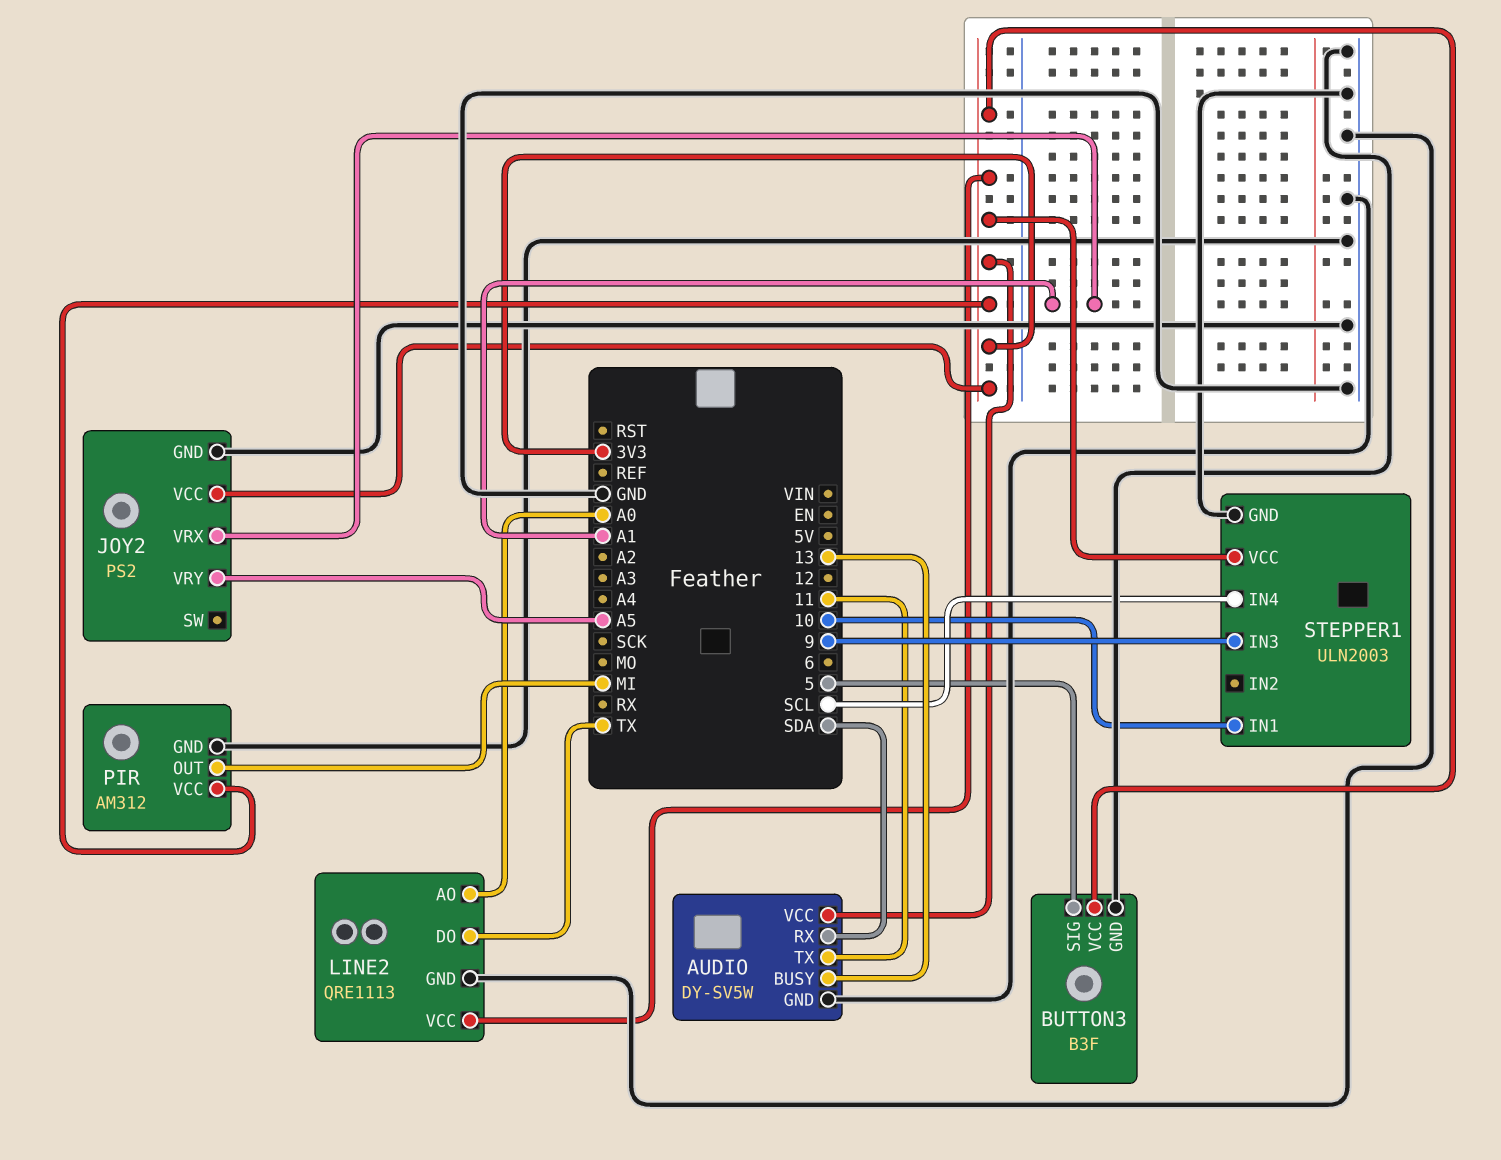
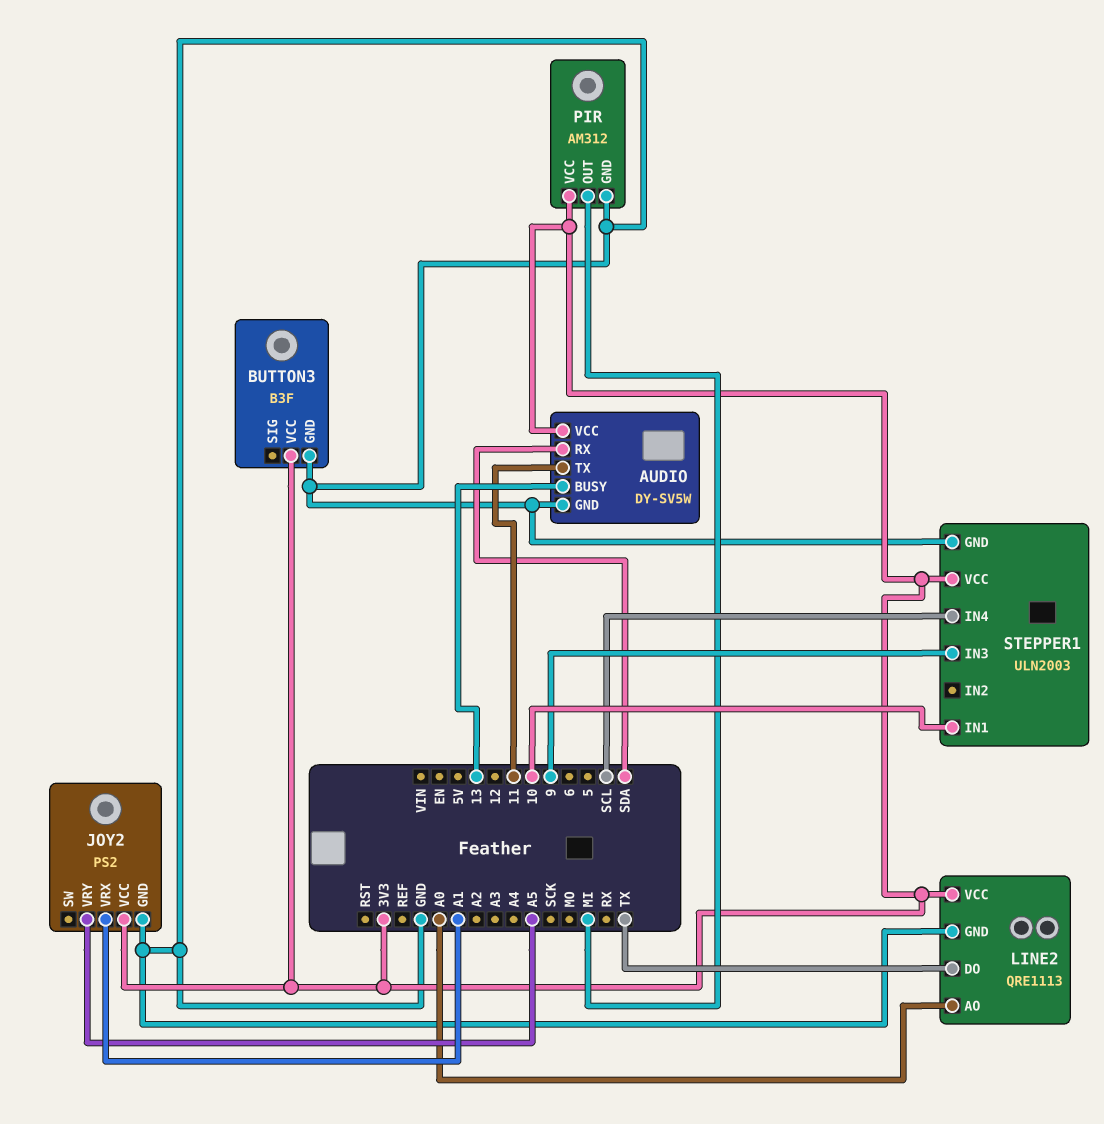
BUTTON3 pin SIG: 5 -> none

